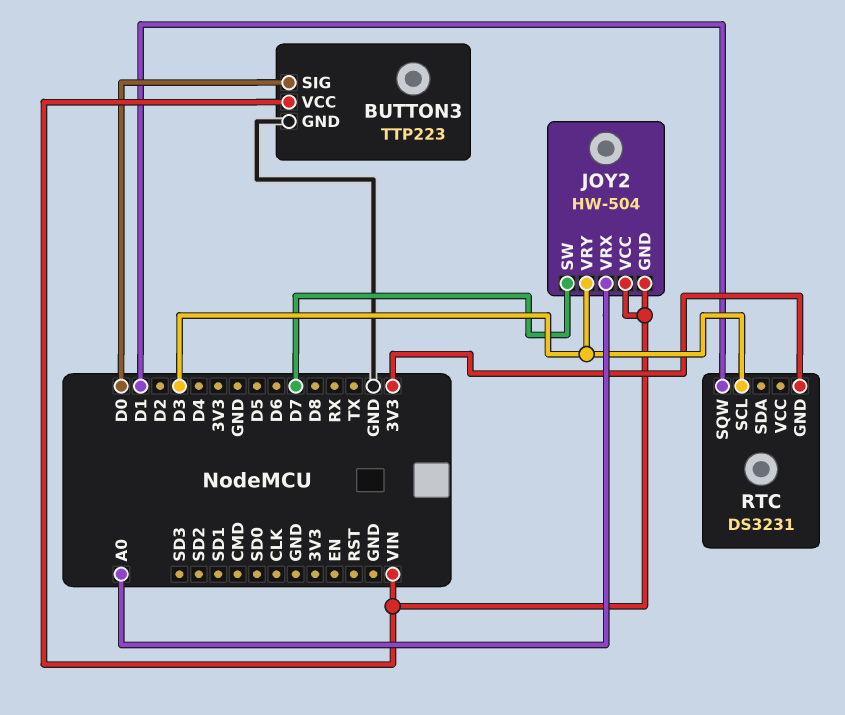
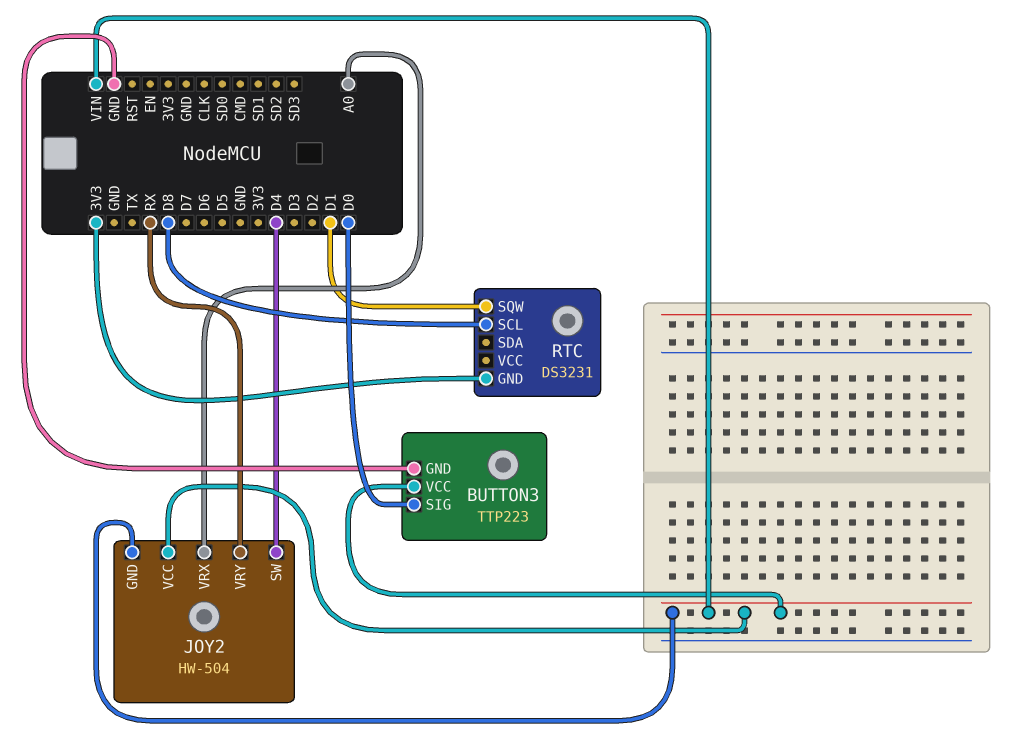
JOY2 pin SW: D7 -> D4
JOY2 pin VRY: D3 -> RX
RTC pin SCL: D3 -> D8

